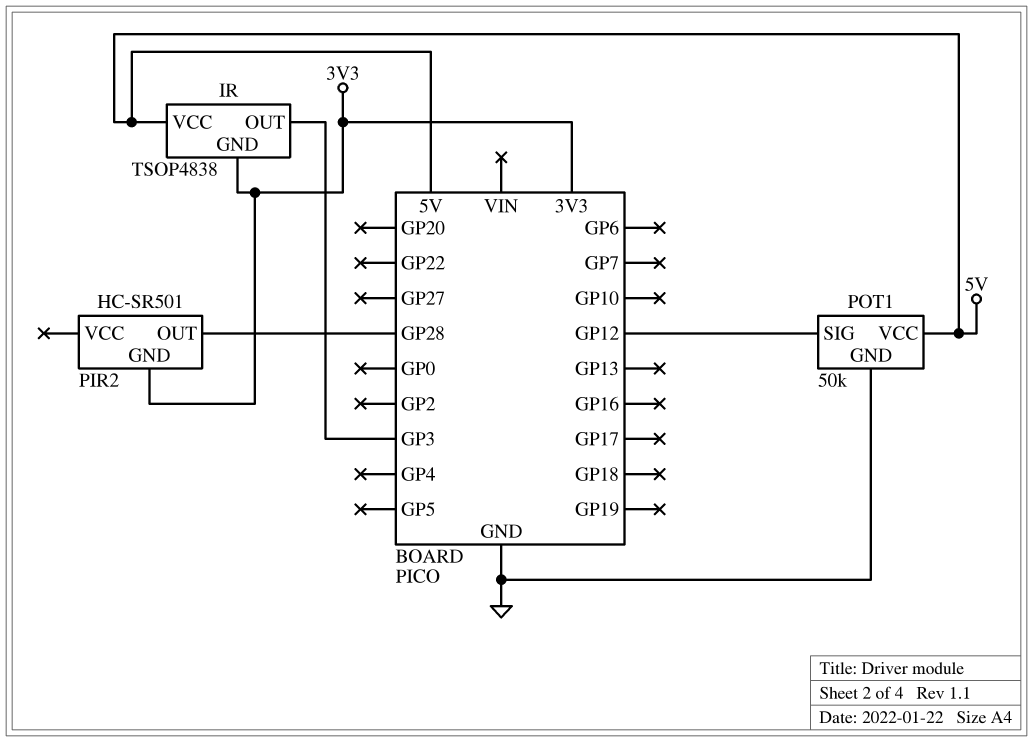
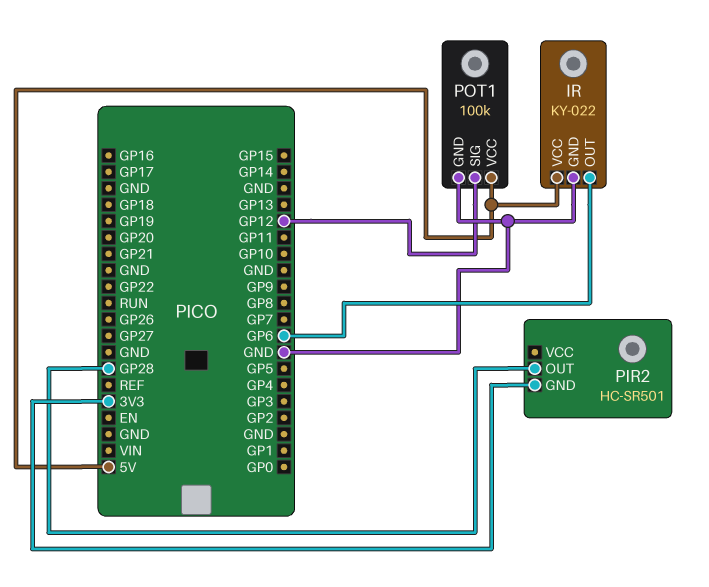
IR: TSOP4838 -> KY-022
IR pin GND: 3V3 -> GND
IR pin OUT: GP3 -> GP6
POT1: 50k -> 100k

